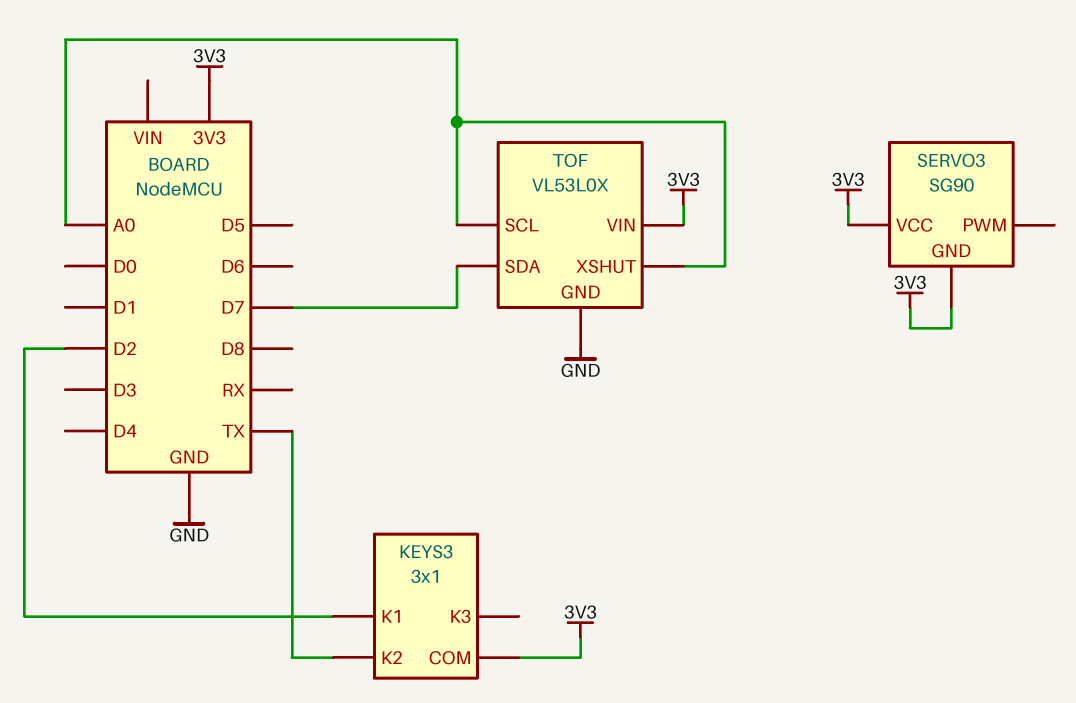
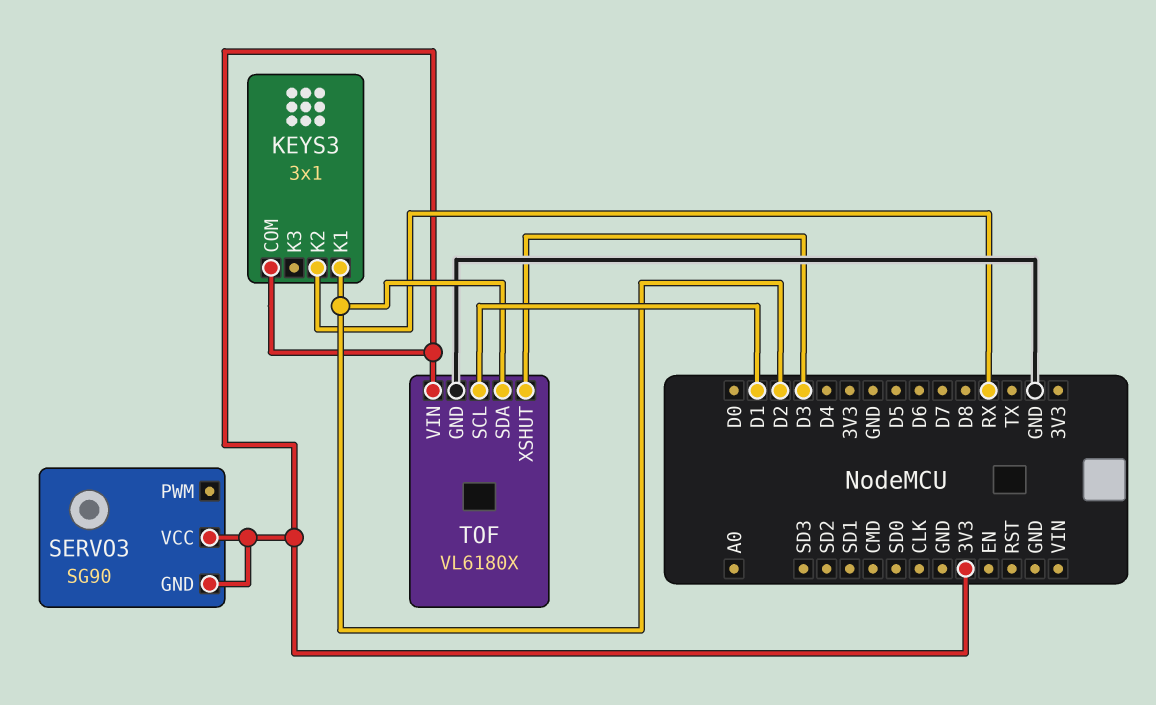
KEYS3 pin K2: TX -> RX
TOF: VL53L0X -> VL6180X
TOF pin SCL: A0 -> D1
TOF pin SDA: D7 -> D2
TOF pin XSHUT: A0 -> D3

